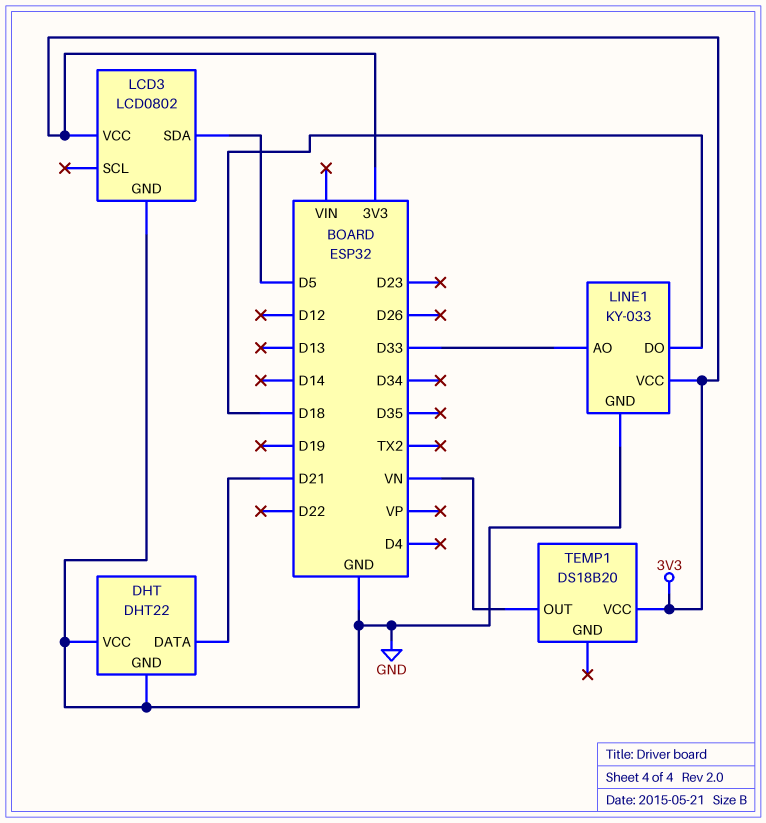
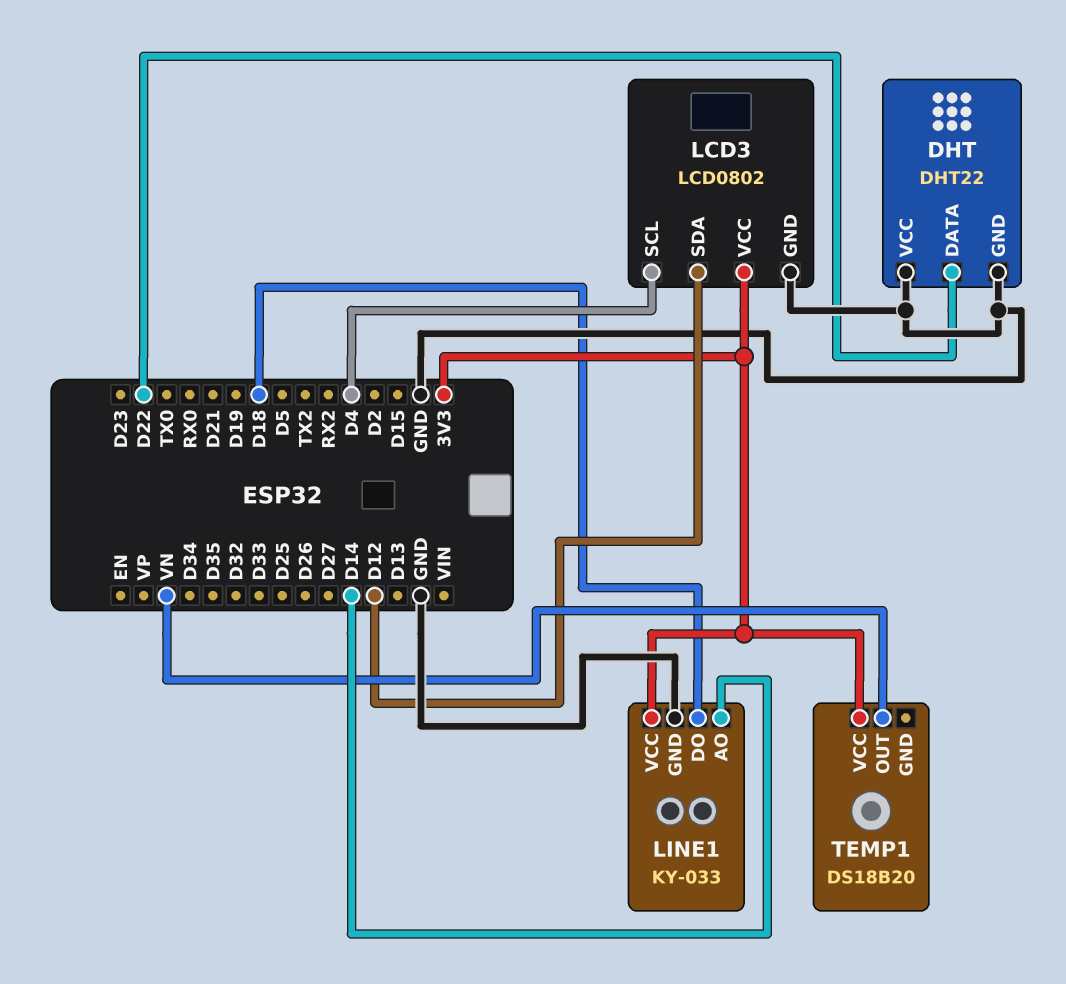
DHT pin DATA: D21 -> D22
LCD3 pin SCL: none -> D4
LCD3 pin SDA: D5 -> D12
LINE1 pin AO: D33 -> D14

